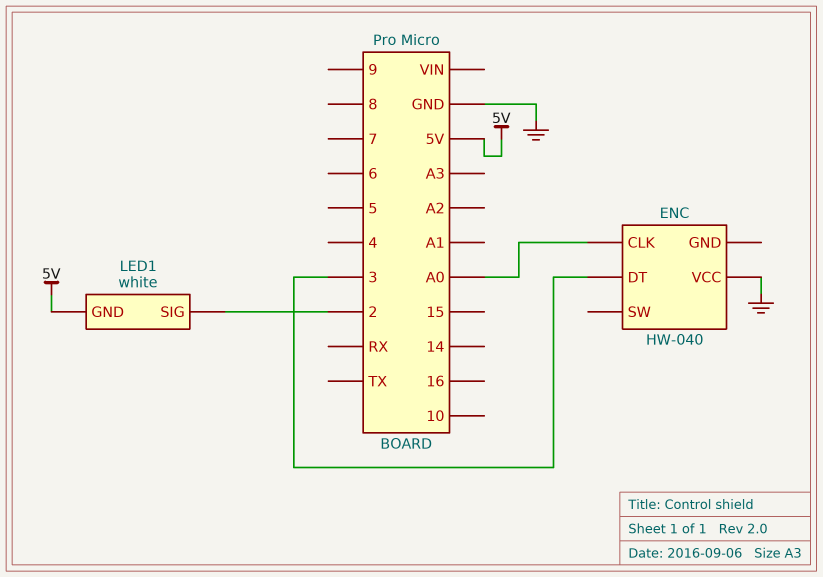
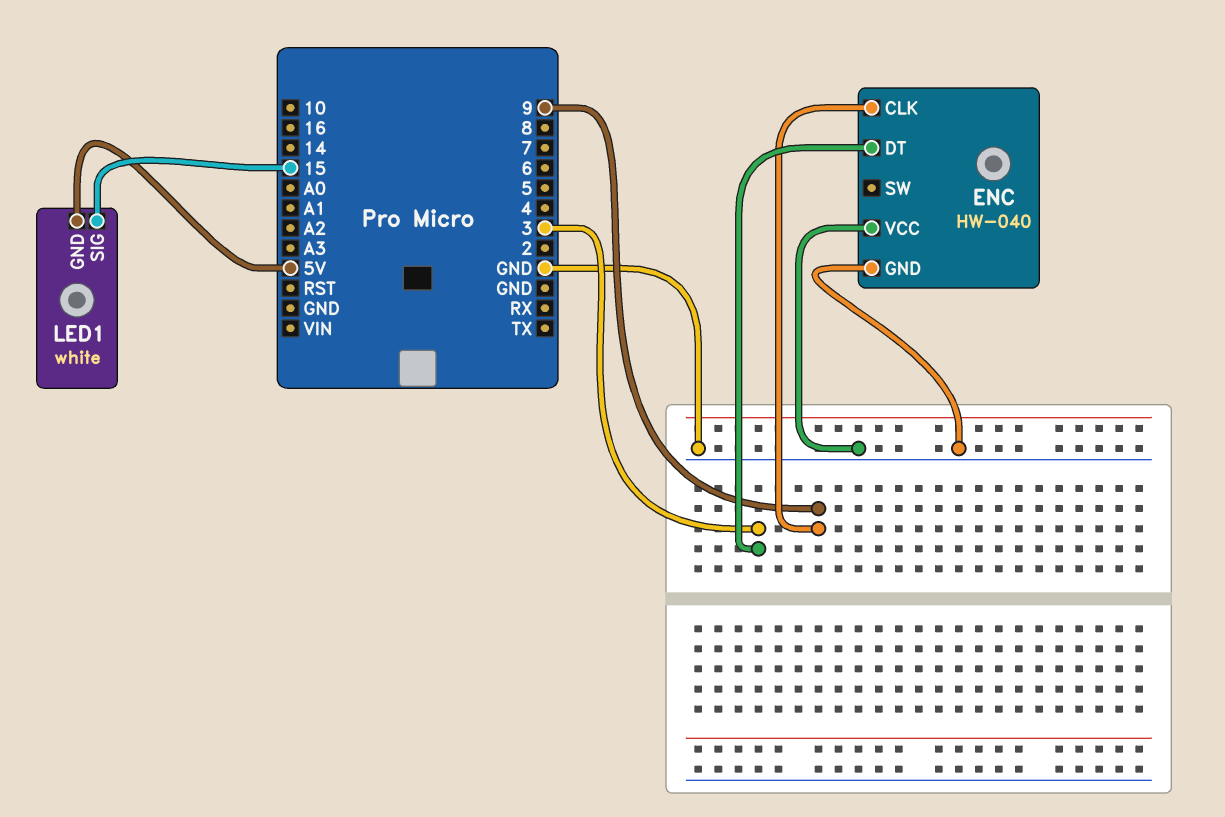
ENC pin CLK: A0 -> 9
ENC pin GND: none -> GND
LED1 pin SIG: 2 -> 15

